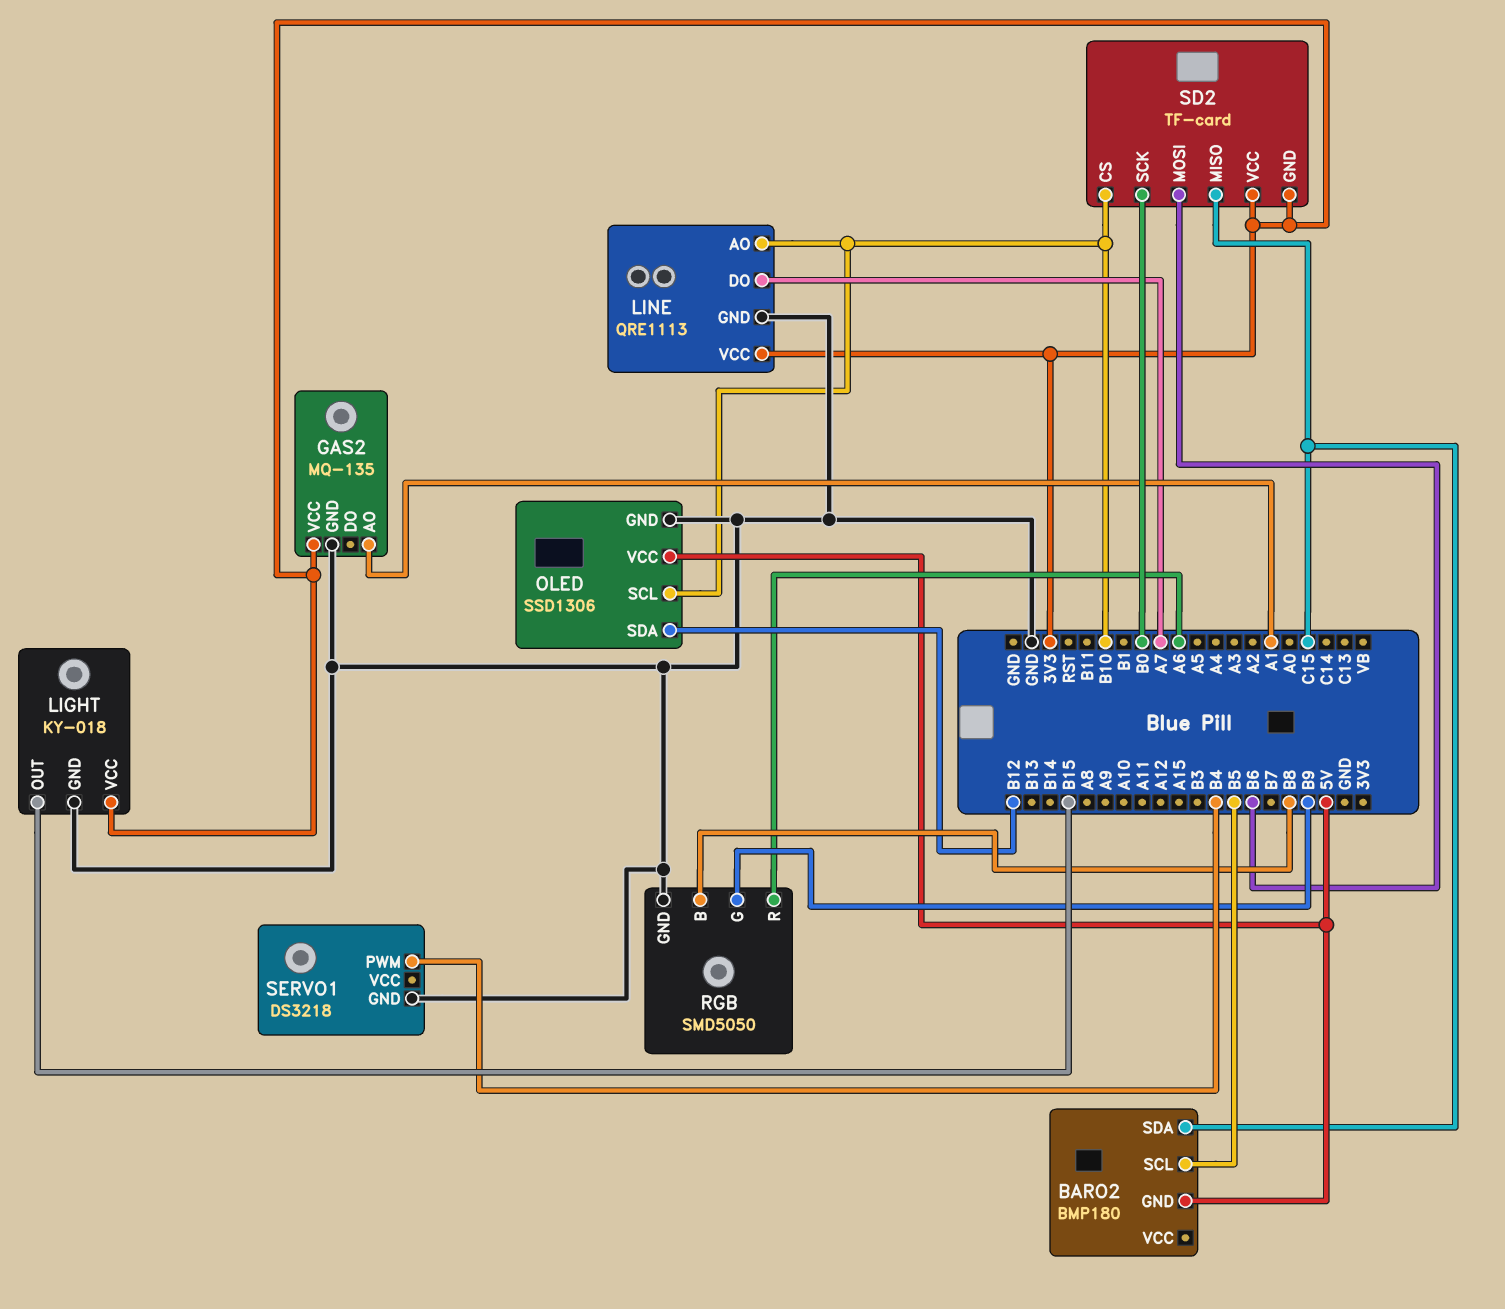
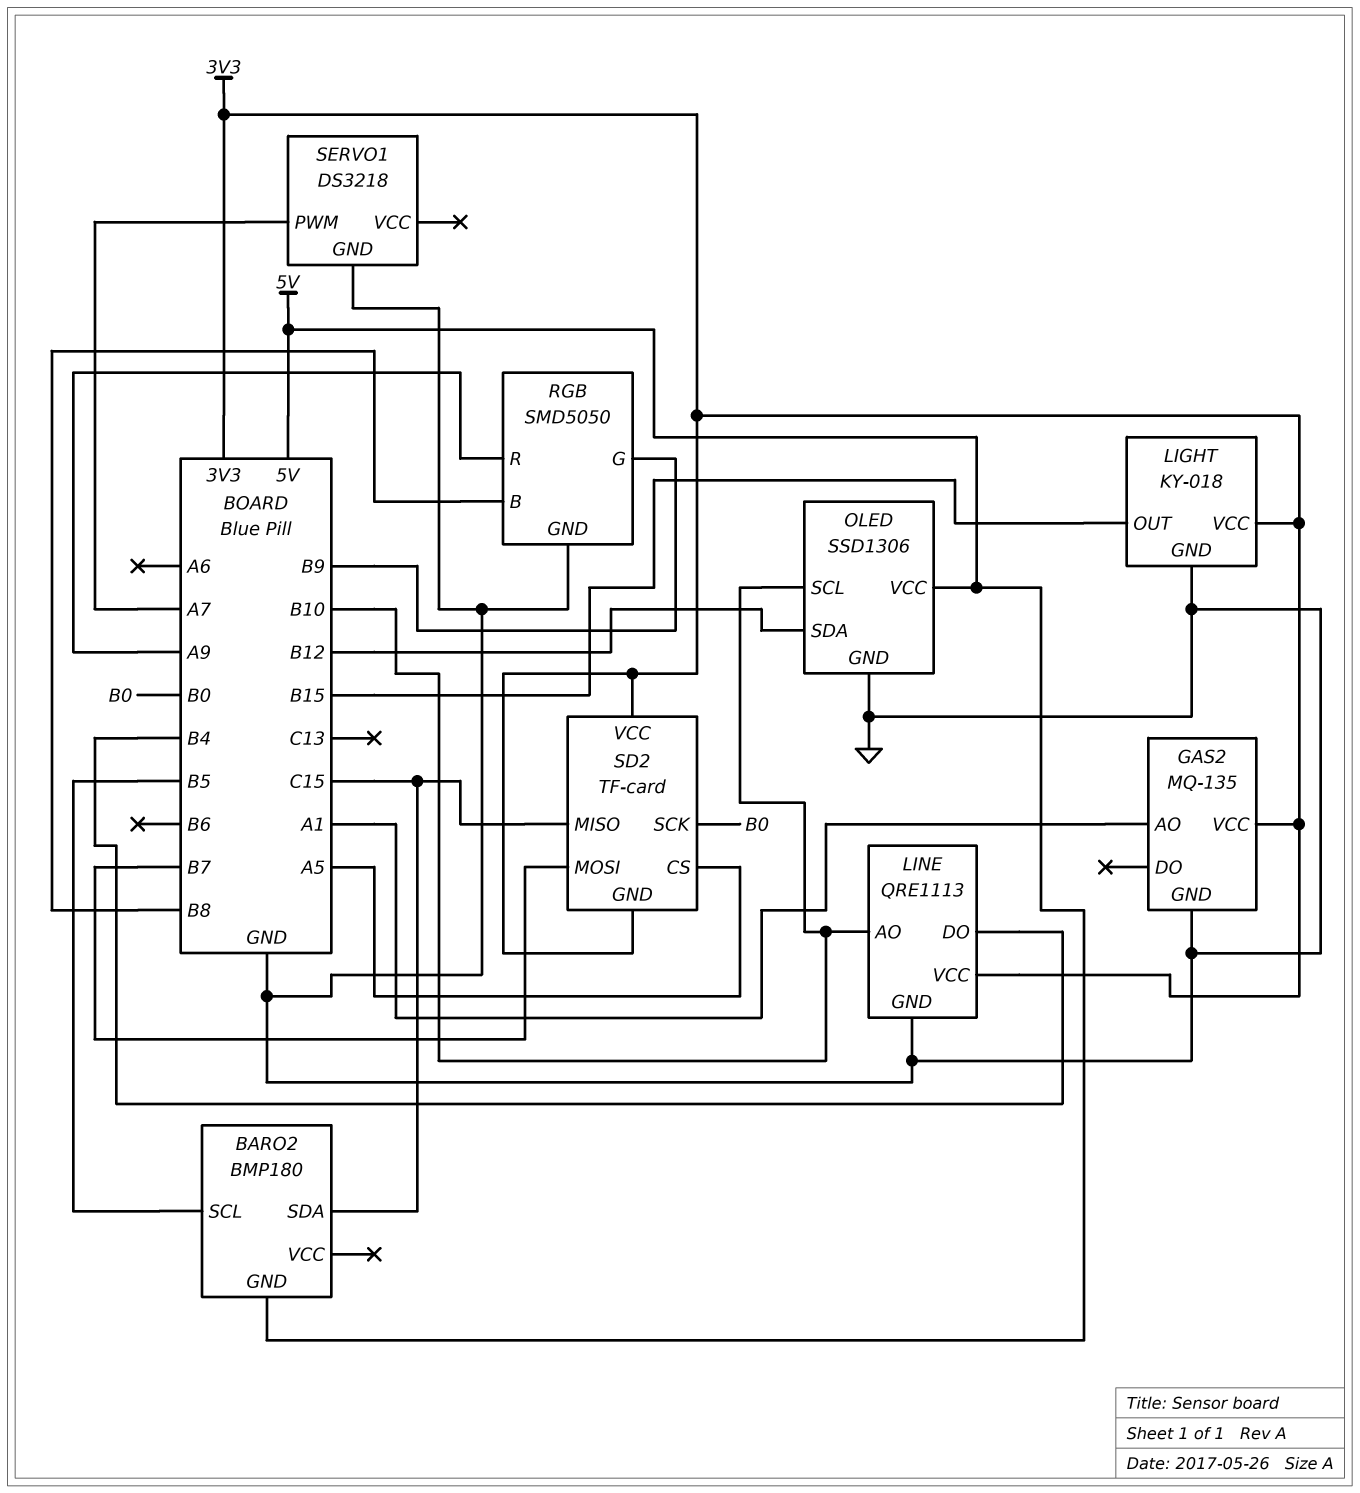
LINE pin DO: A7 -> B4
RGB pin R: A6 -> A9
SD2 pin CS: B10 -> A5
SD2 pin MOSI: B6 -> B7
SERVO1 pin PWM: B4 -> A7

